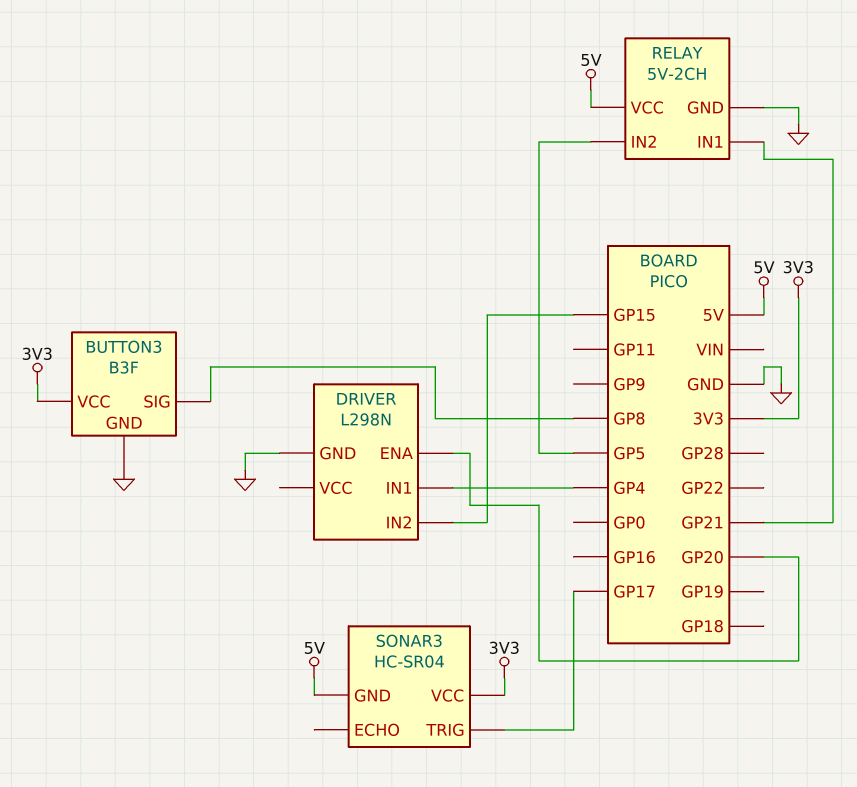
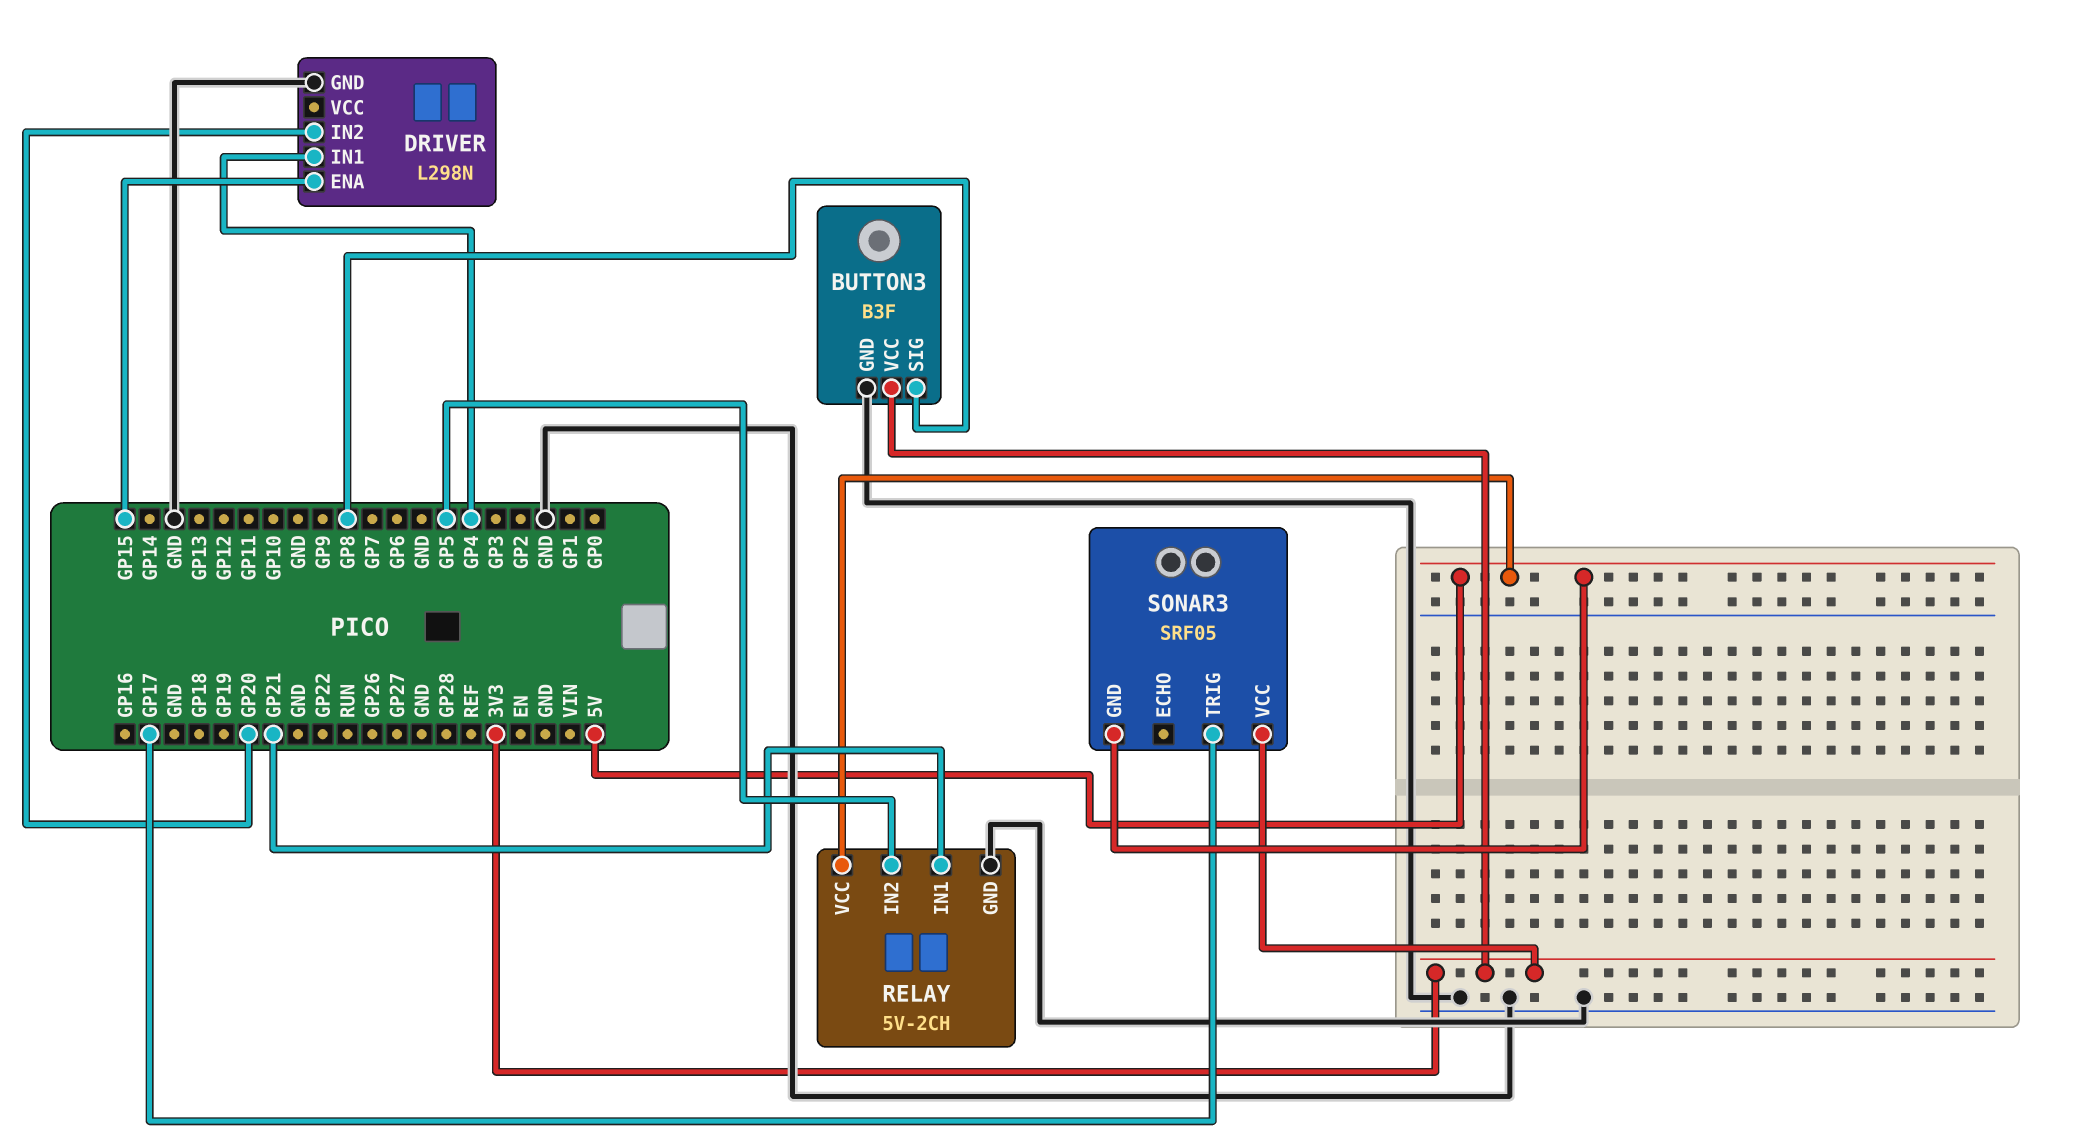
DRIVER pin ENA: GP20 -> GP15
DRIVER pin IN2: GP15 -> GP20
SONAR3: HC-SR04 -> SRF05

